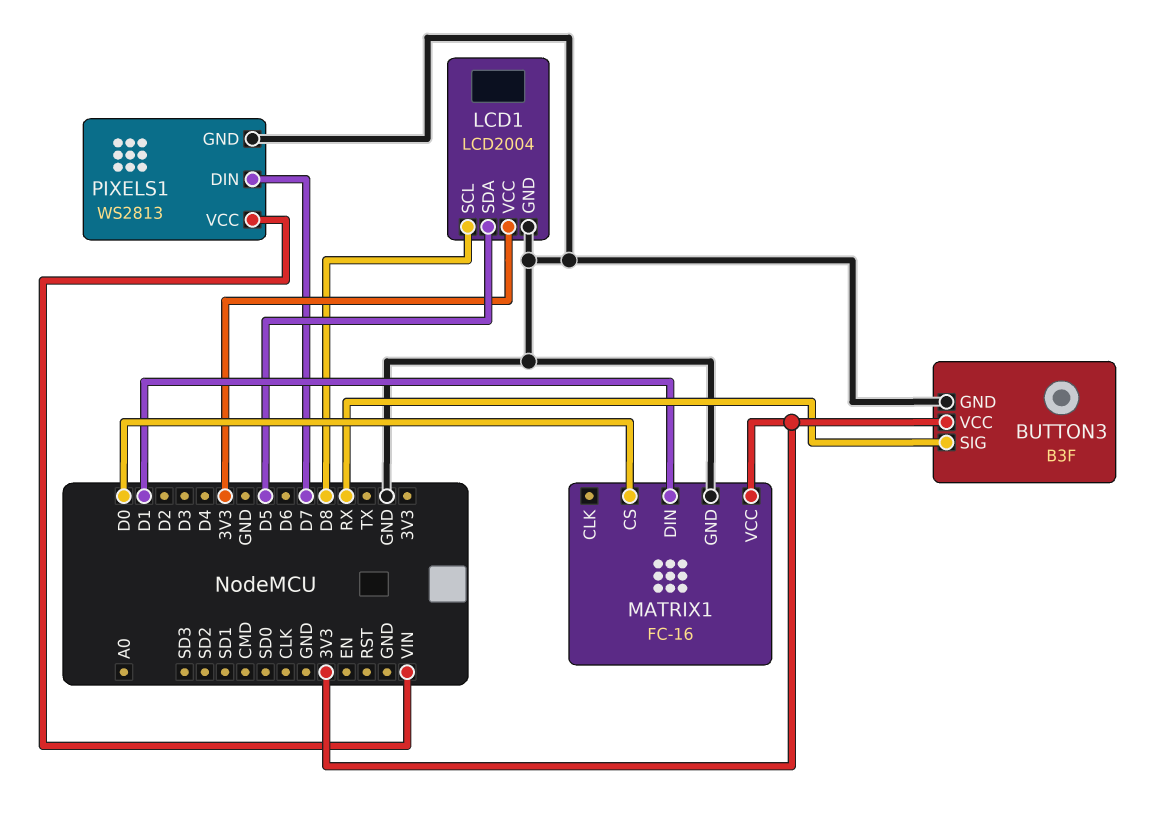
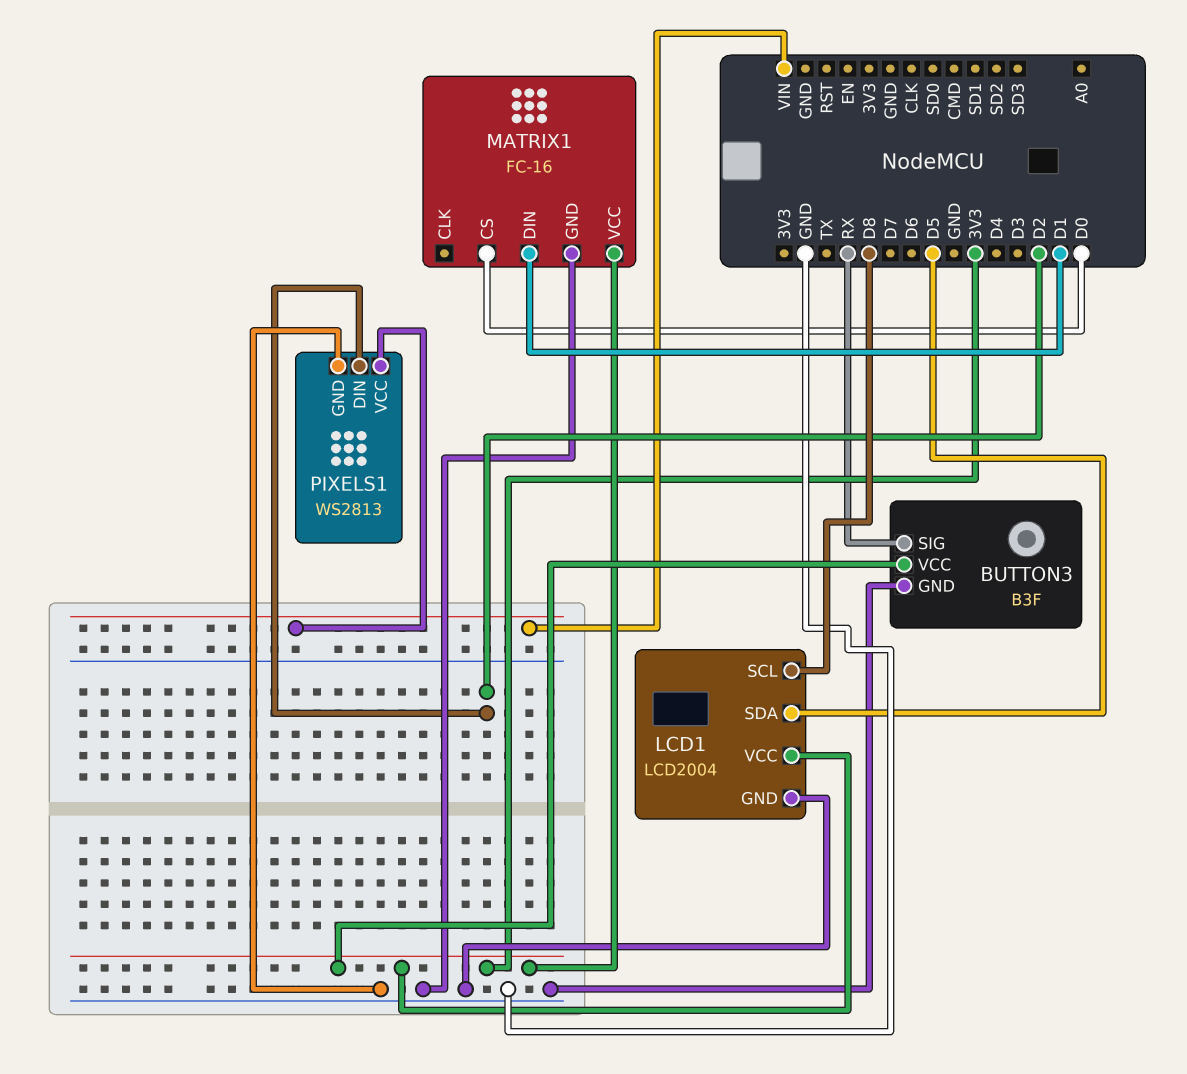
PIXELS1 pin DIN: D7 -> D2

